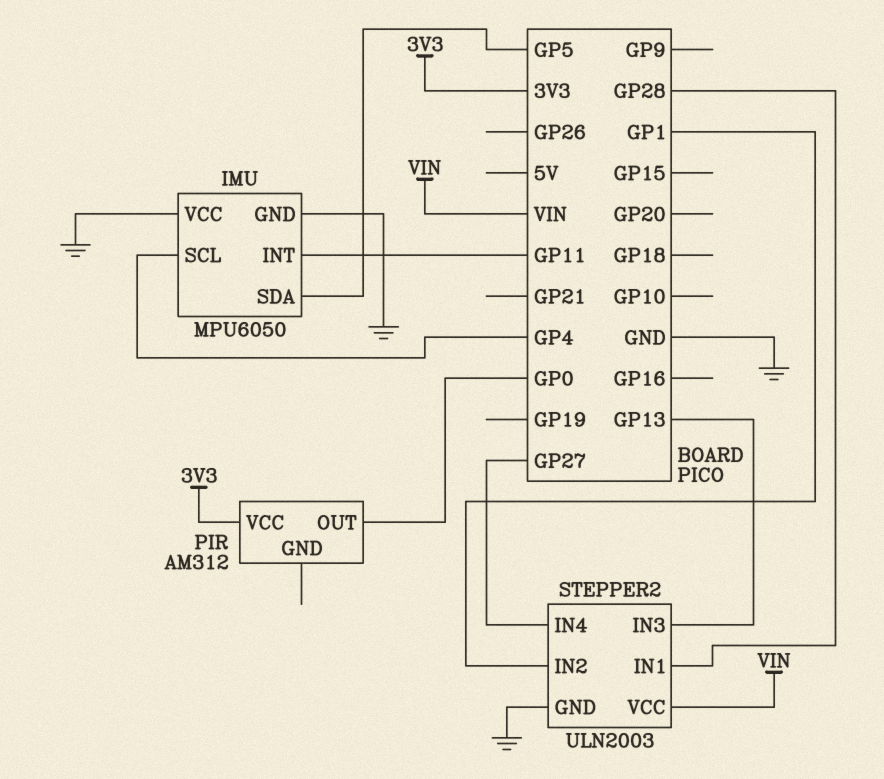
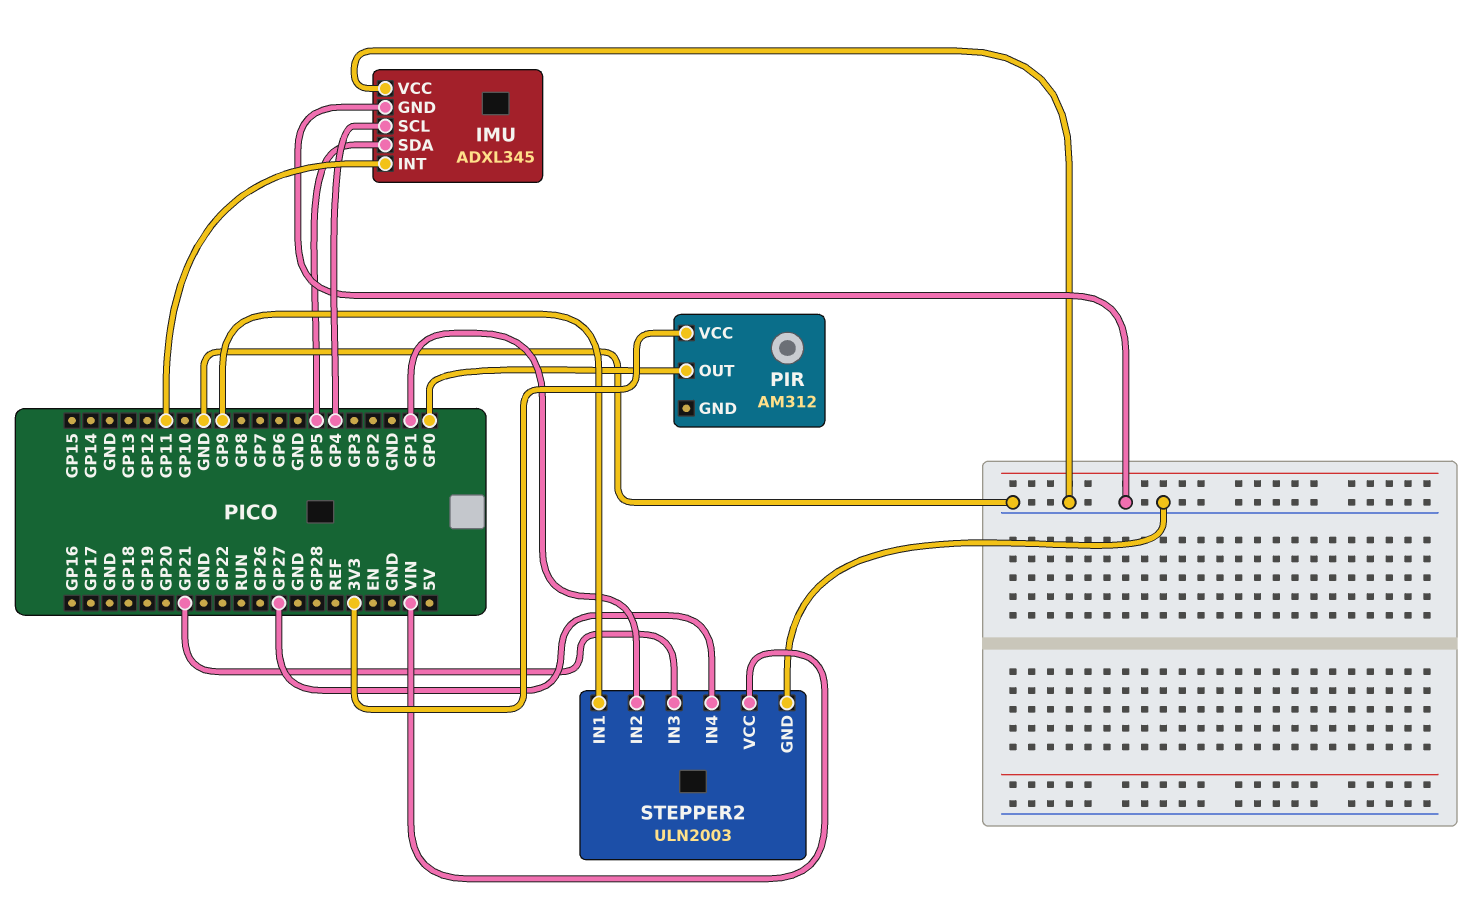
IMU: MPU6050 -> ADXL345
STEPPER2 pin IN1: GP28 -> GP9
STEPPER2 pin IN3: GP13 -> GP21

